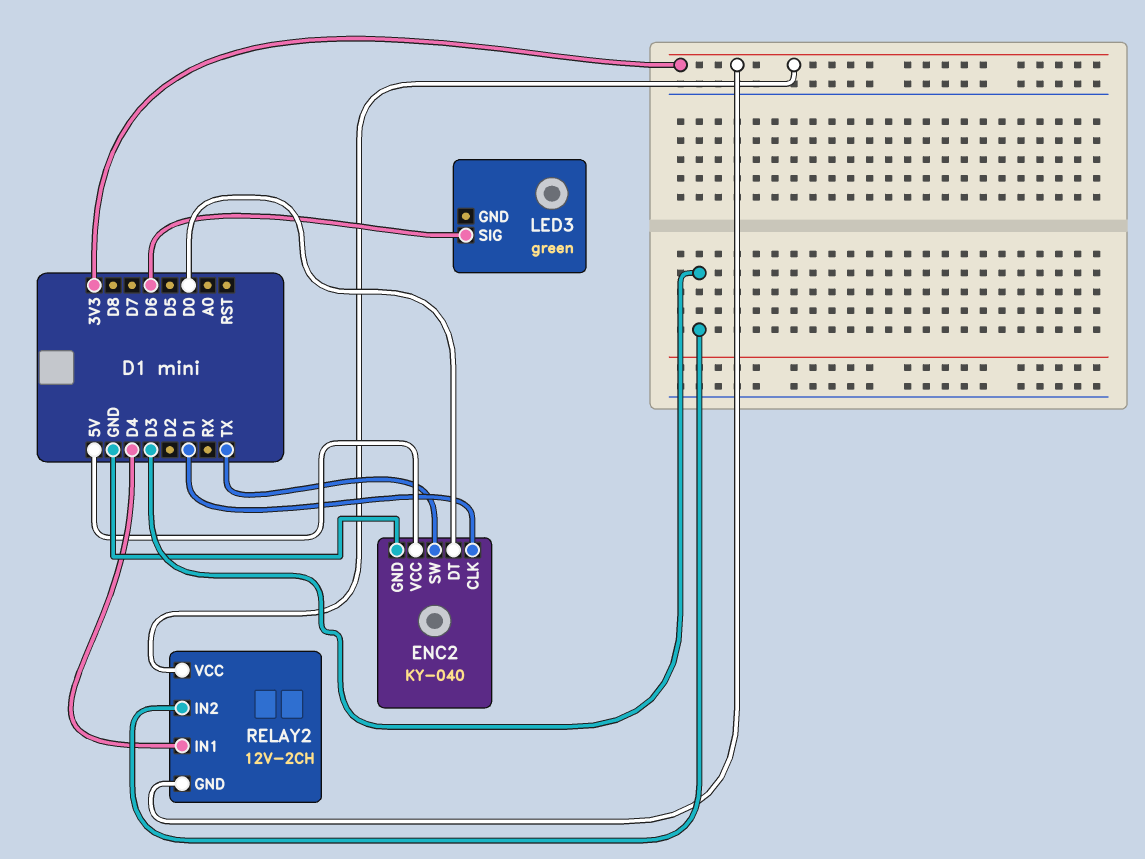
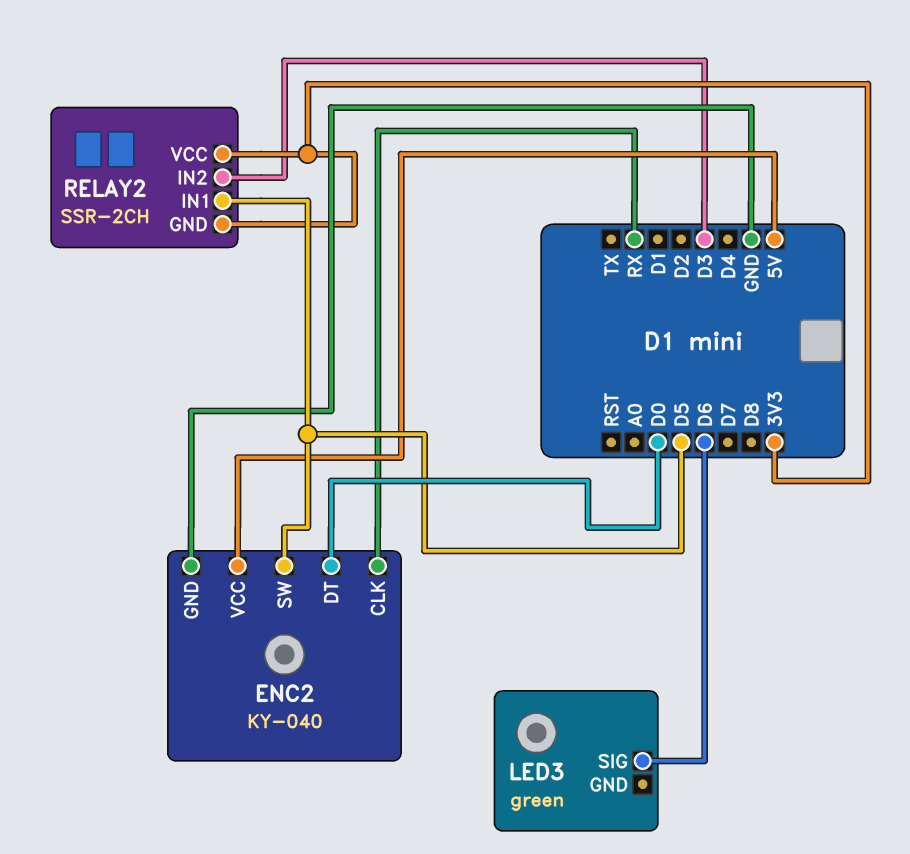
ENC2 pin CLK: D1 -> RX
ENC2 pin SW: TX -> D5
RELAY2: 12V-2CH -> SSR-2CH
RELAY2 pin IN1: D4 -> D5

